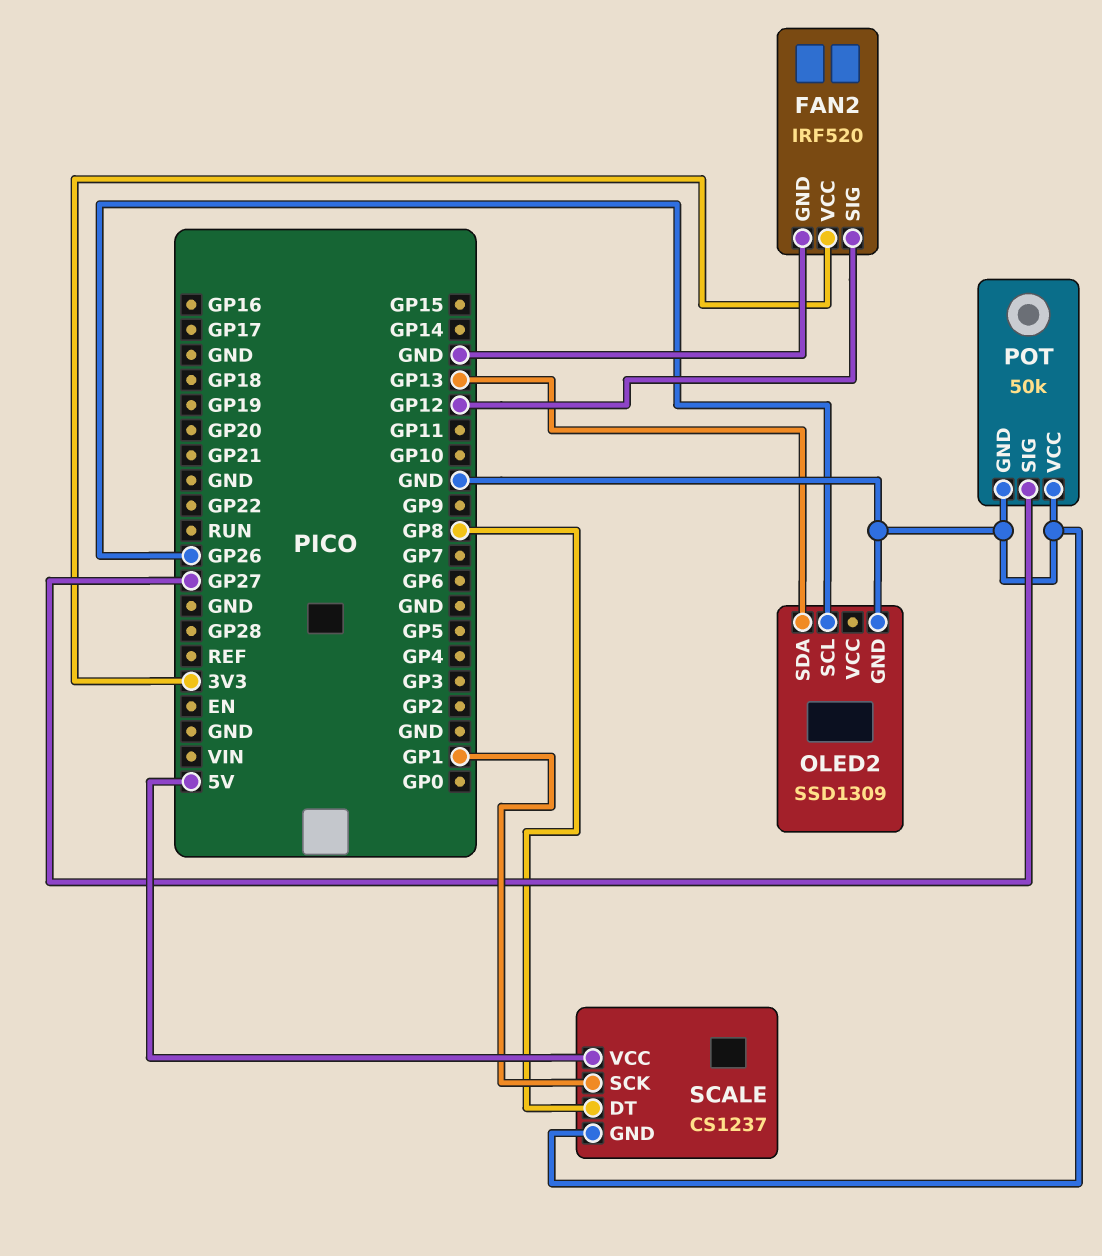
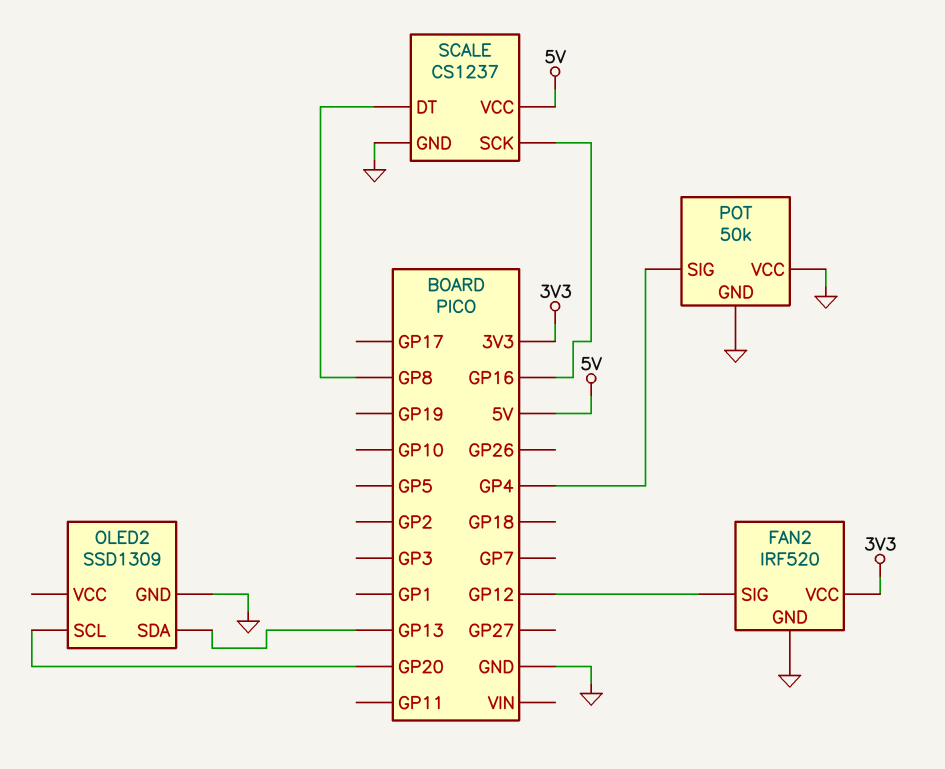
OLED2 pin SCL: GP26 -> GP20
POT pin SIG: GP27 -> GP4
SCALE pin SCK: GP1 -> GP16

